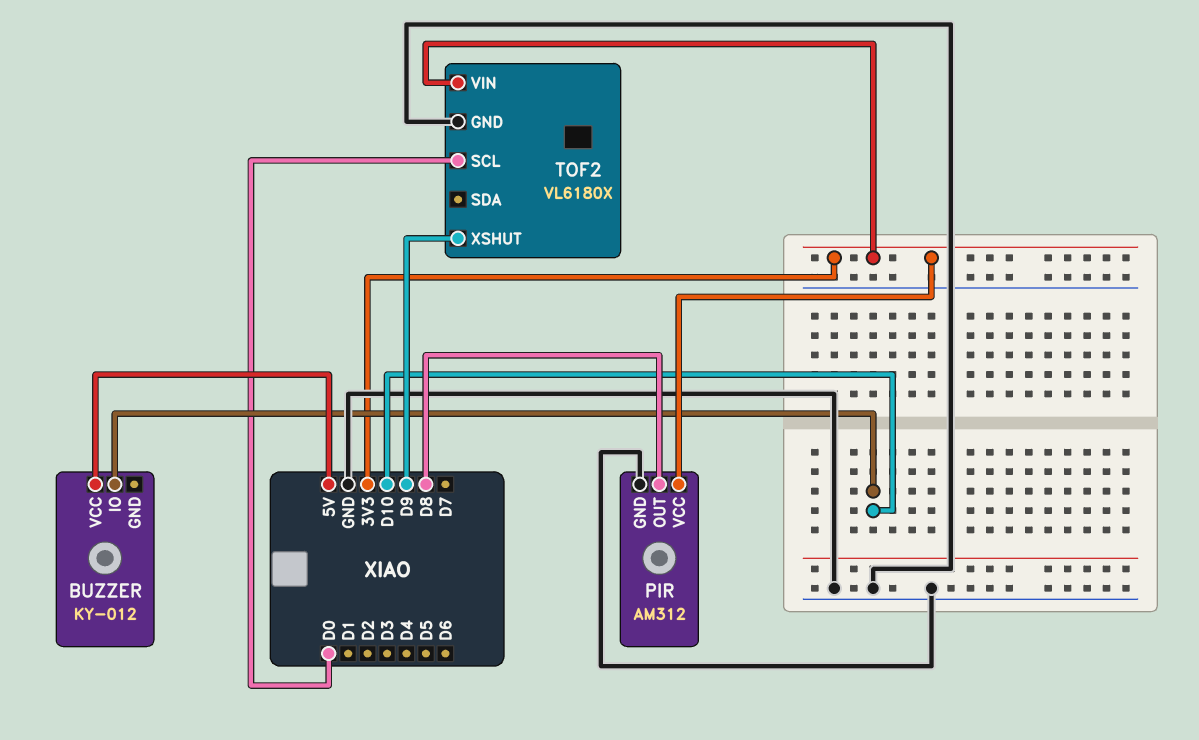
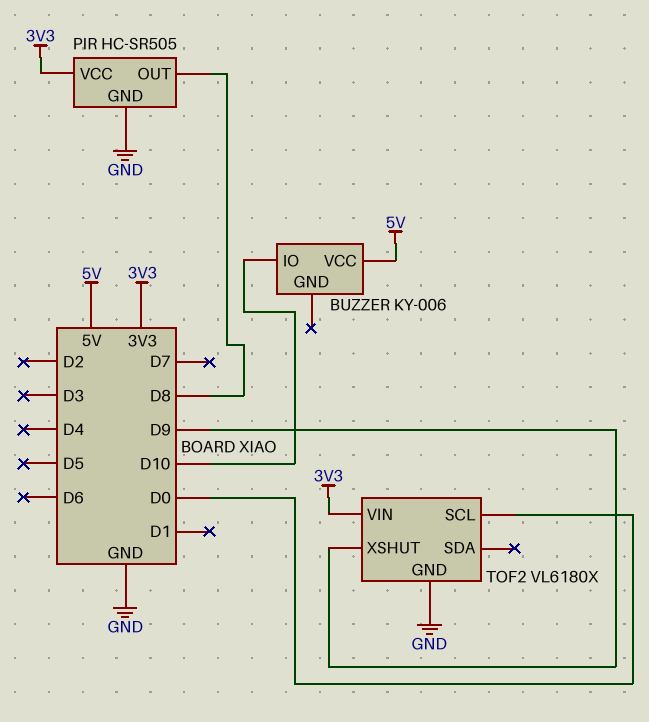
BUZZER: KY-012 -> KY-006
PIR: AM312 -> HC-SR505

